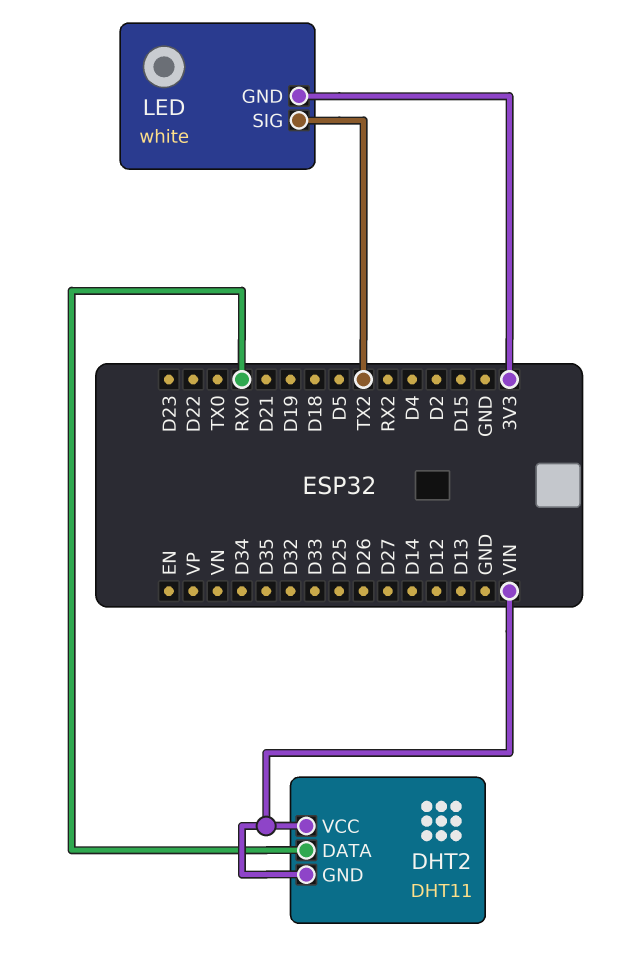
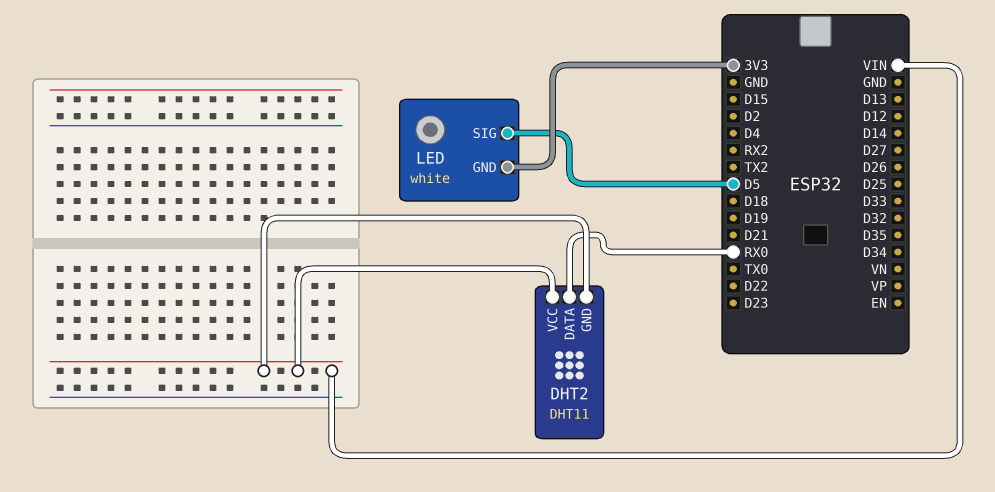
LED pin SIG: TX2 -> D5

